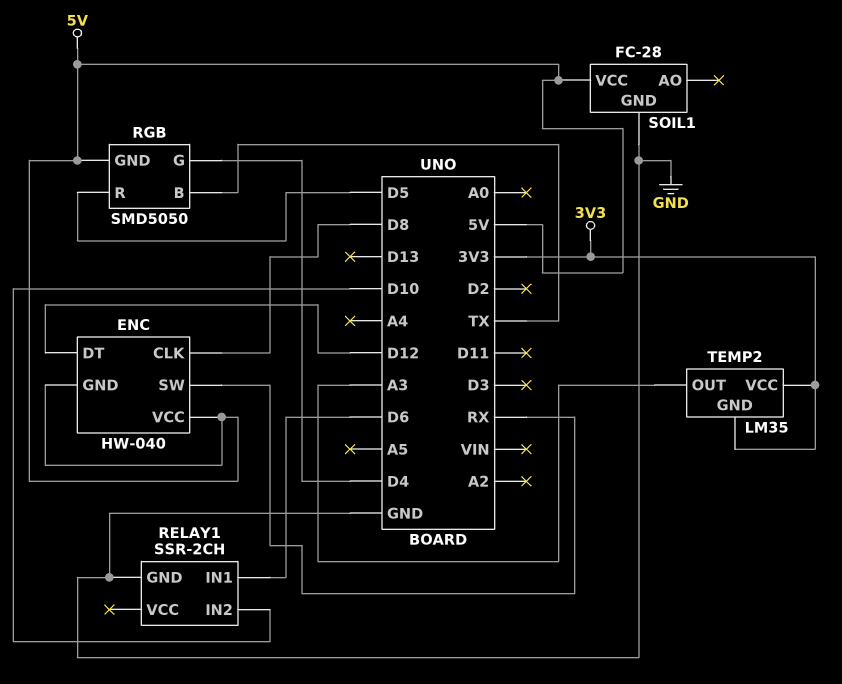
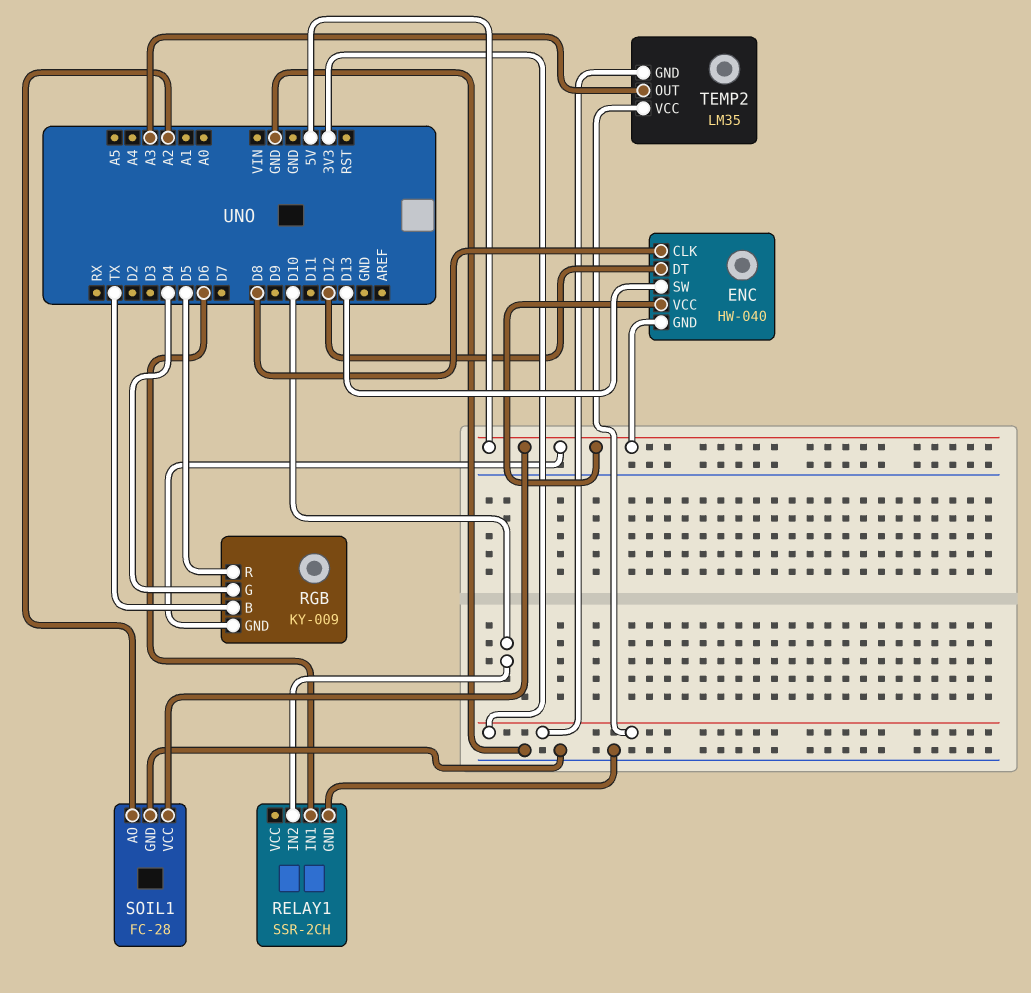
ENC pin SW: RX -> D13
RGB: SMD5050 -> KY-009
SOIL1 pin AO: none -> A2

